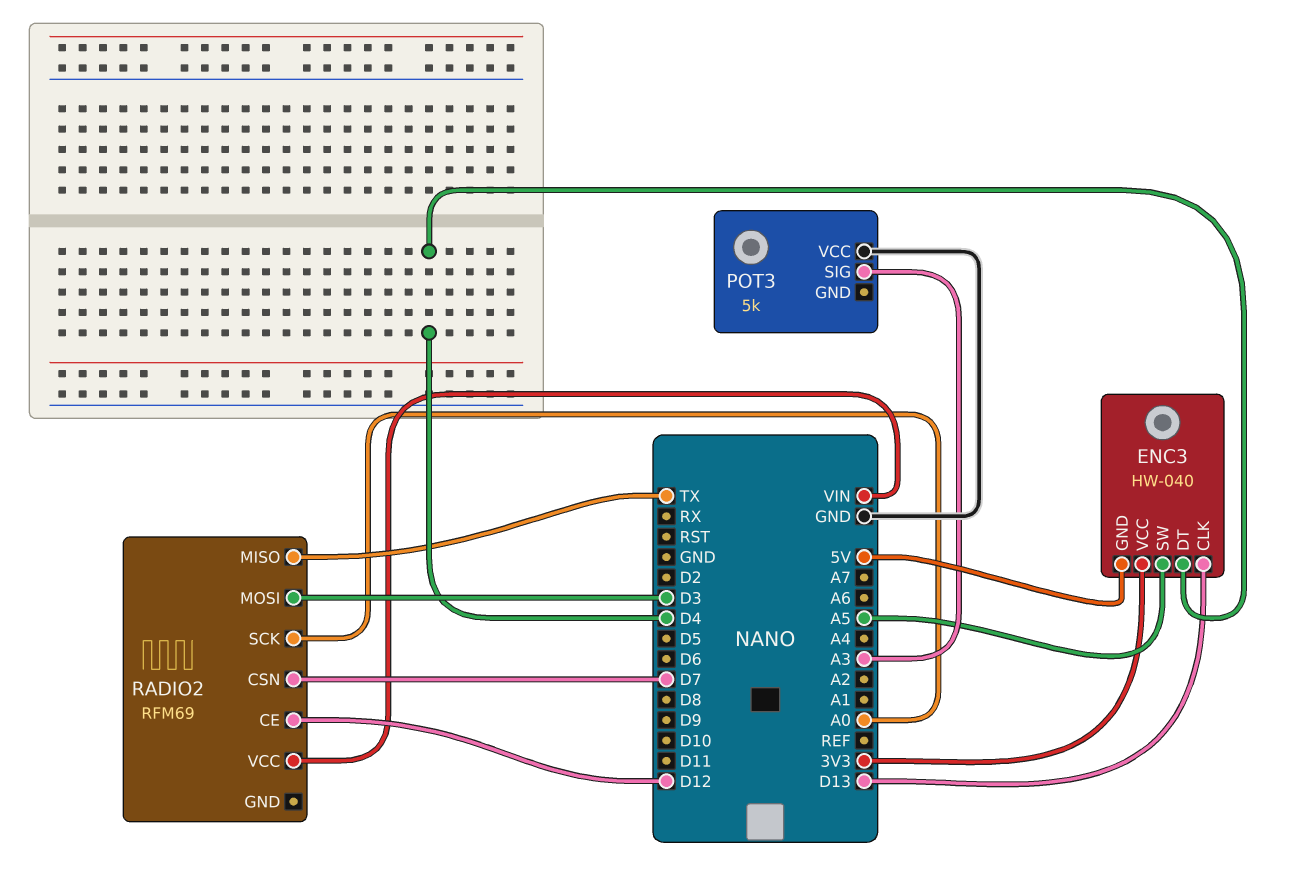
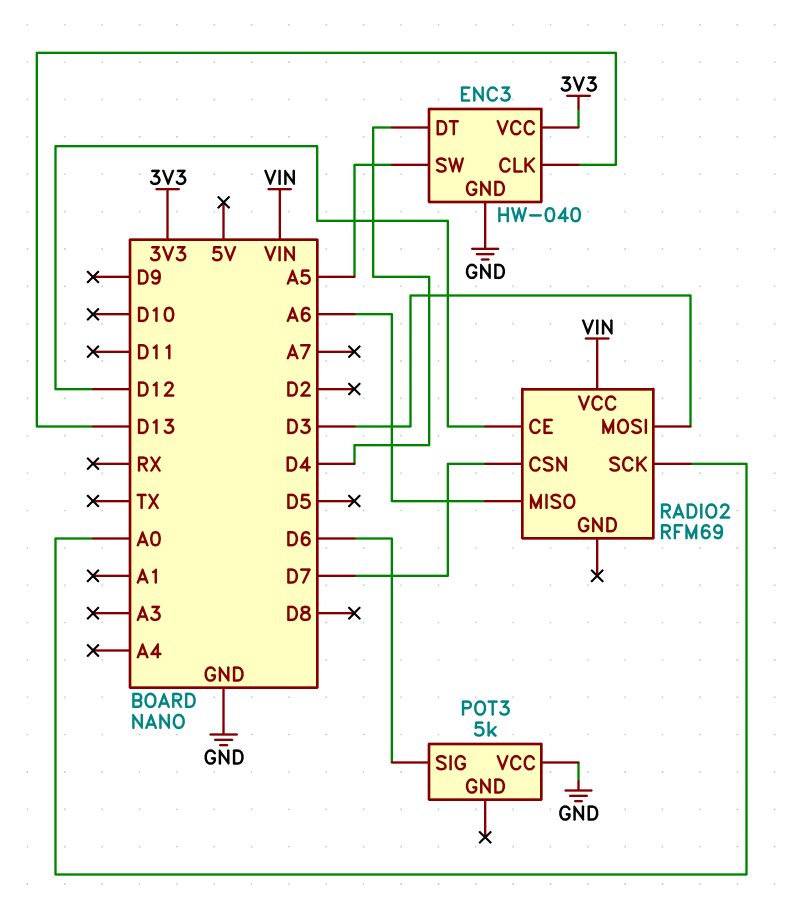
ENC3 pin GND: 5V -> GND
POT3 pin SIG: A3 -> D6
RADIO2 pin MISO: TX -> A6

